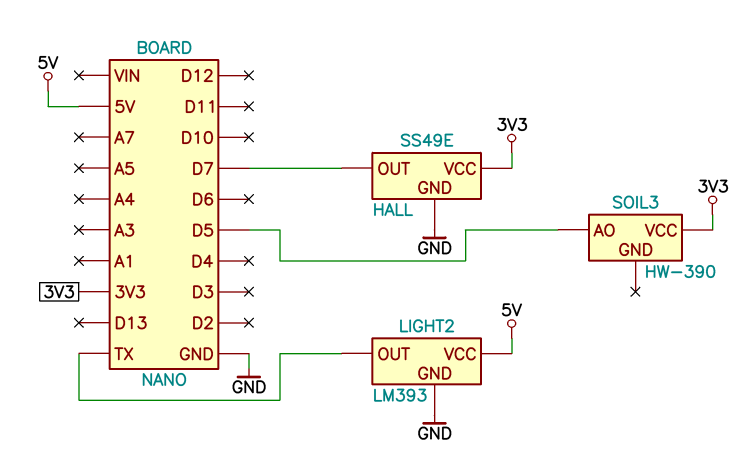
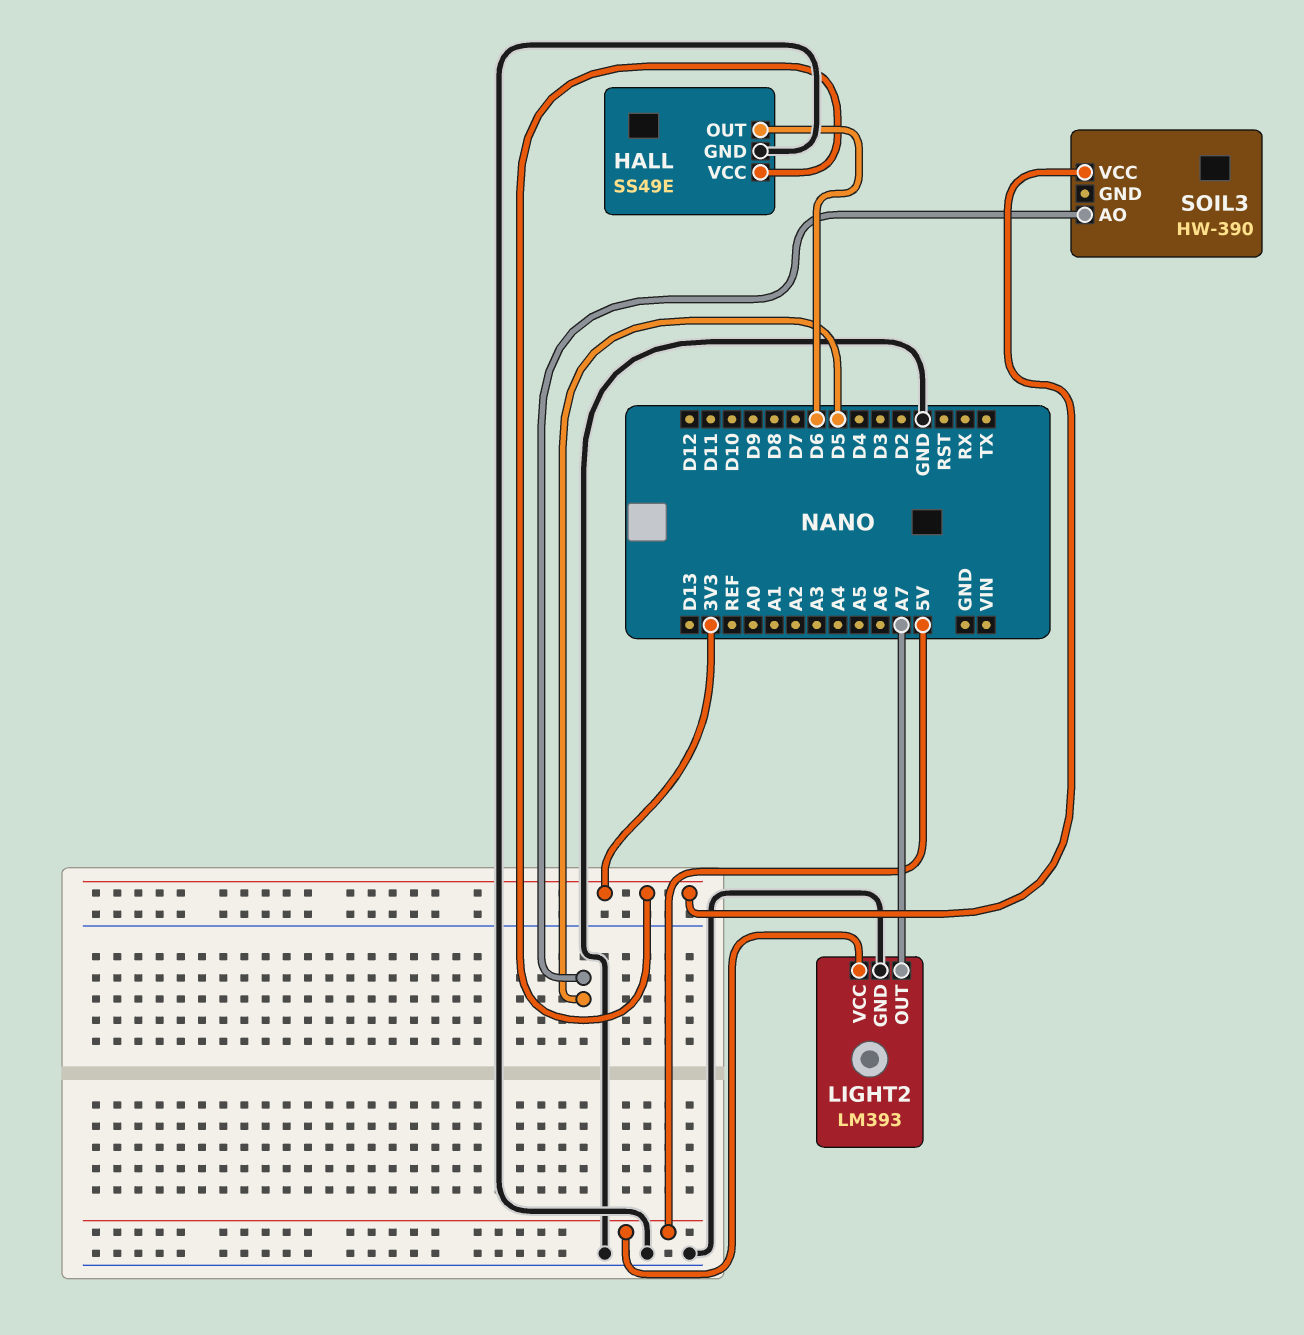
HALL pin OUT: D7 -> D6
LIGHT2 pin OUT: TX -> A7

